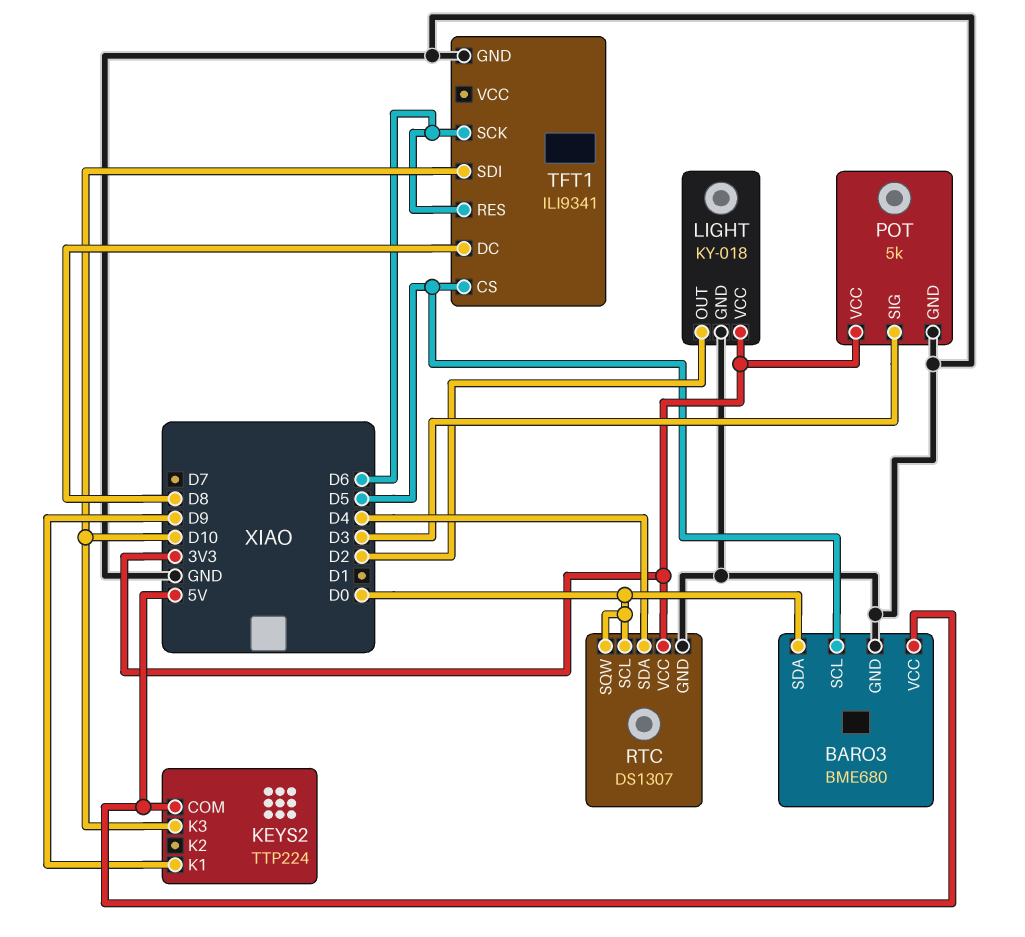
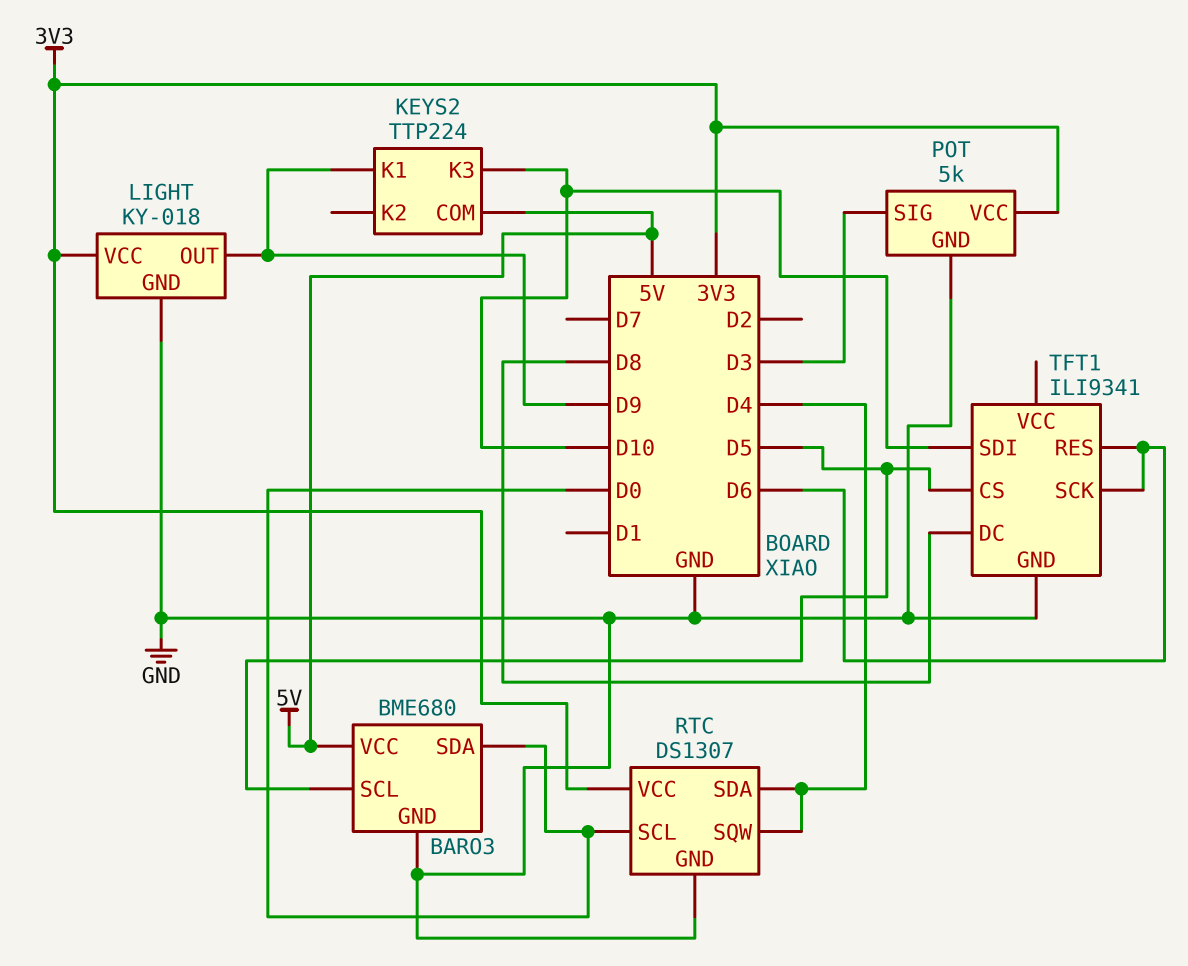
LIGHT pin OUT: D2 -> D9
RTC pin SQW: D0 -> D4

